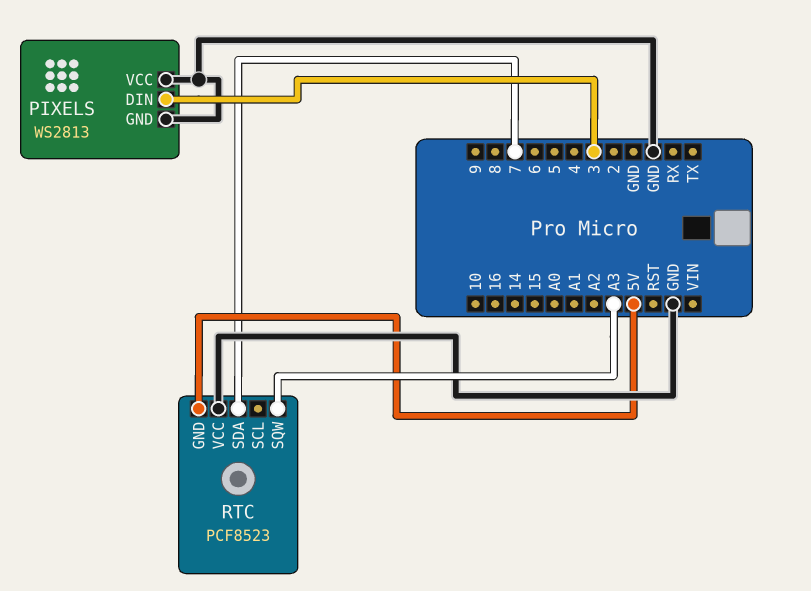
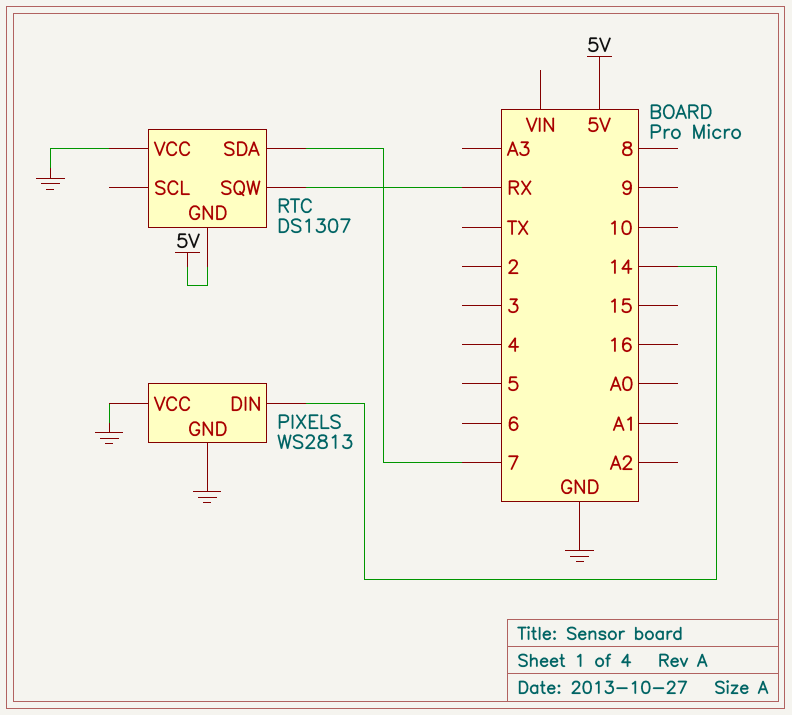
PIXELS pin DIN: 3 -> 14
RTC: PCF8523 -> DS1307
RTC pin SQW: A3 -> RX

